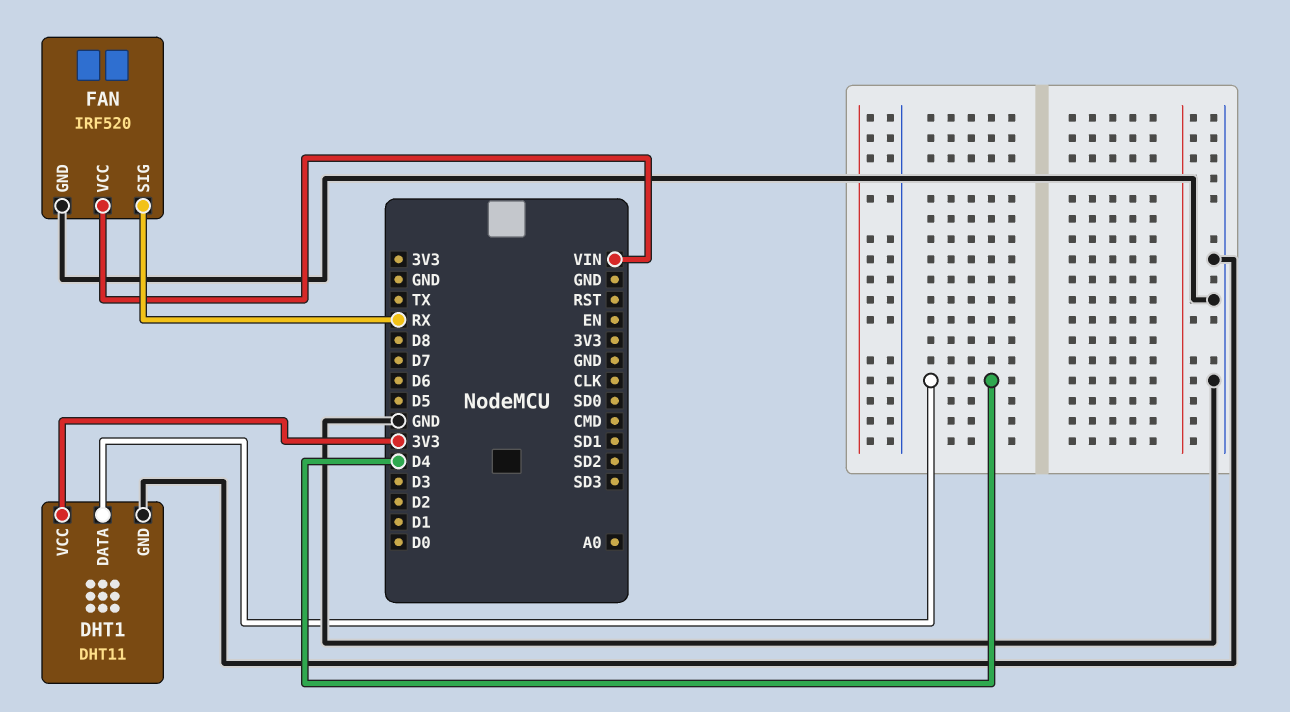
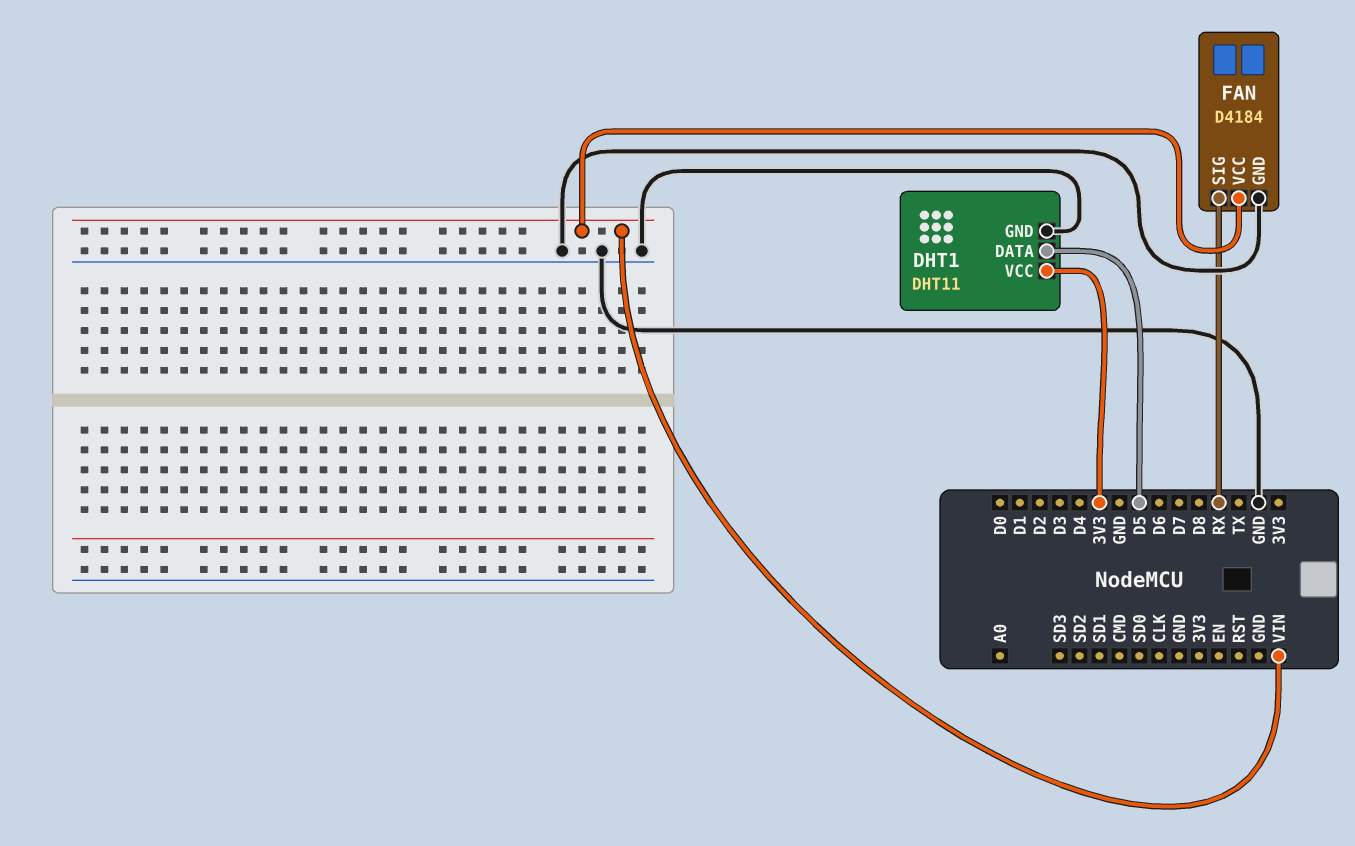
DHT1 pin DATA: D4 -> D5
FAN: IRF520 -> D4184

